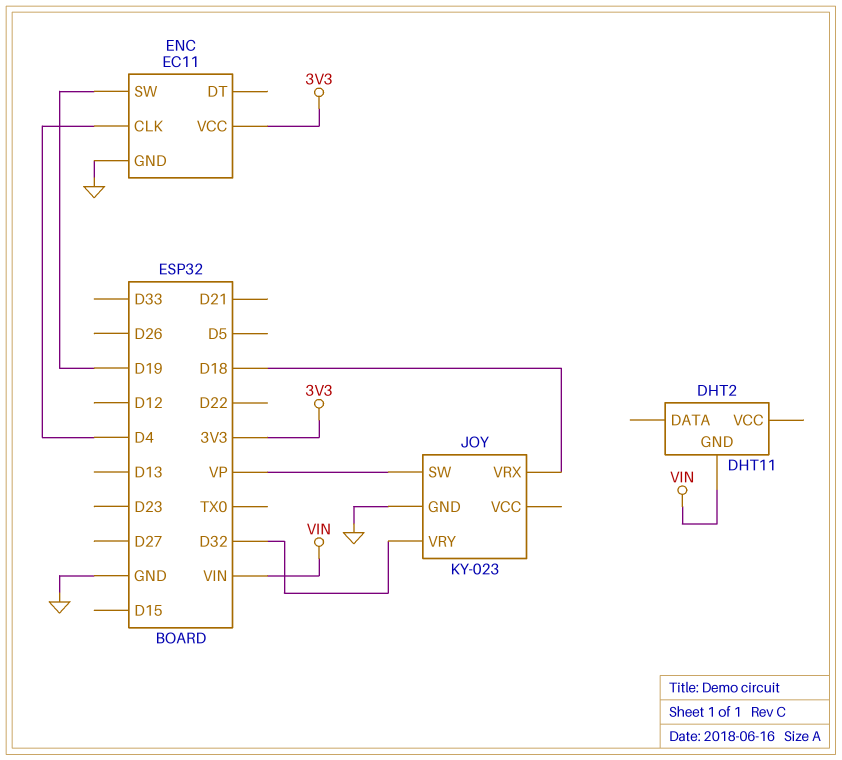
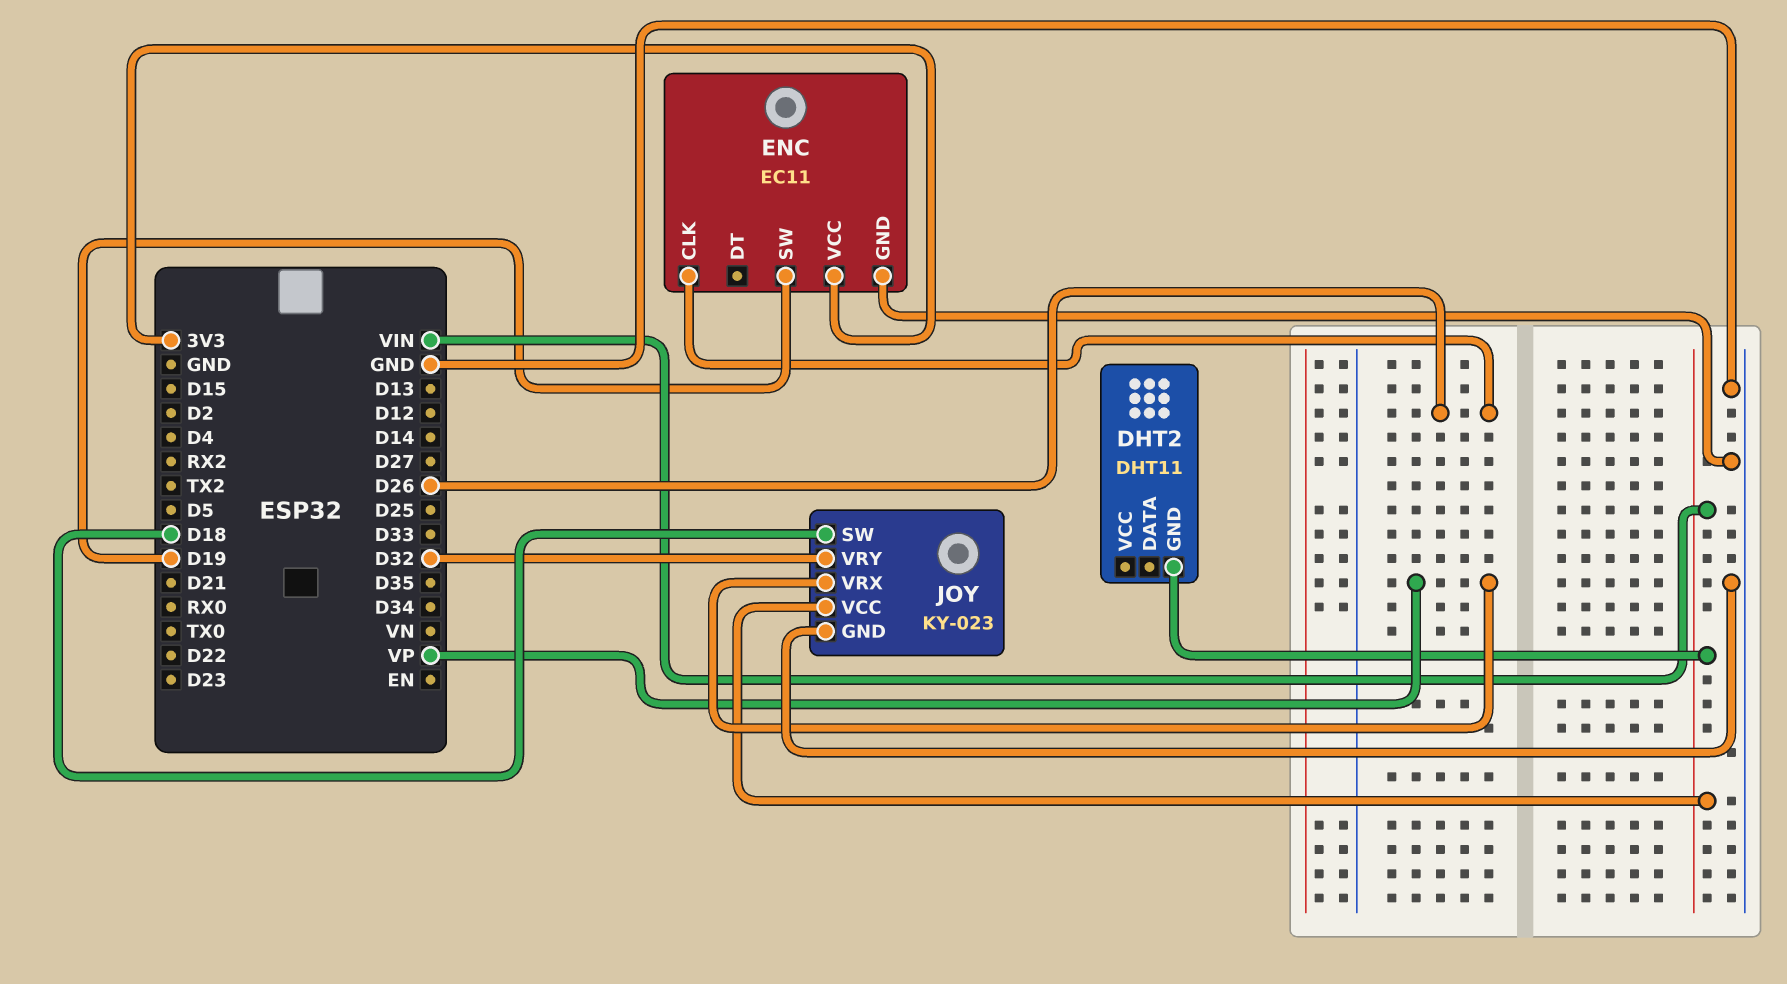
ENC pin CLK: D4 -> D26
JOY pin SW: VP -> D18
JOY pin VCC: none -> VIN
JOY pin VRX: D18 -> VP

